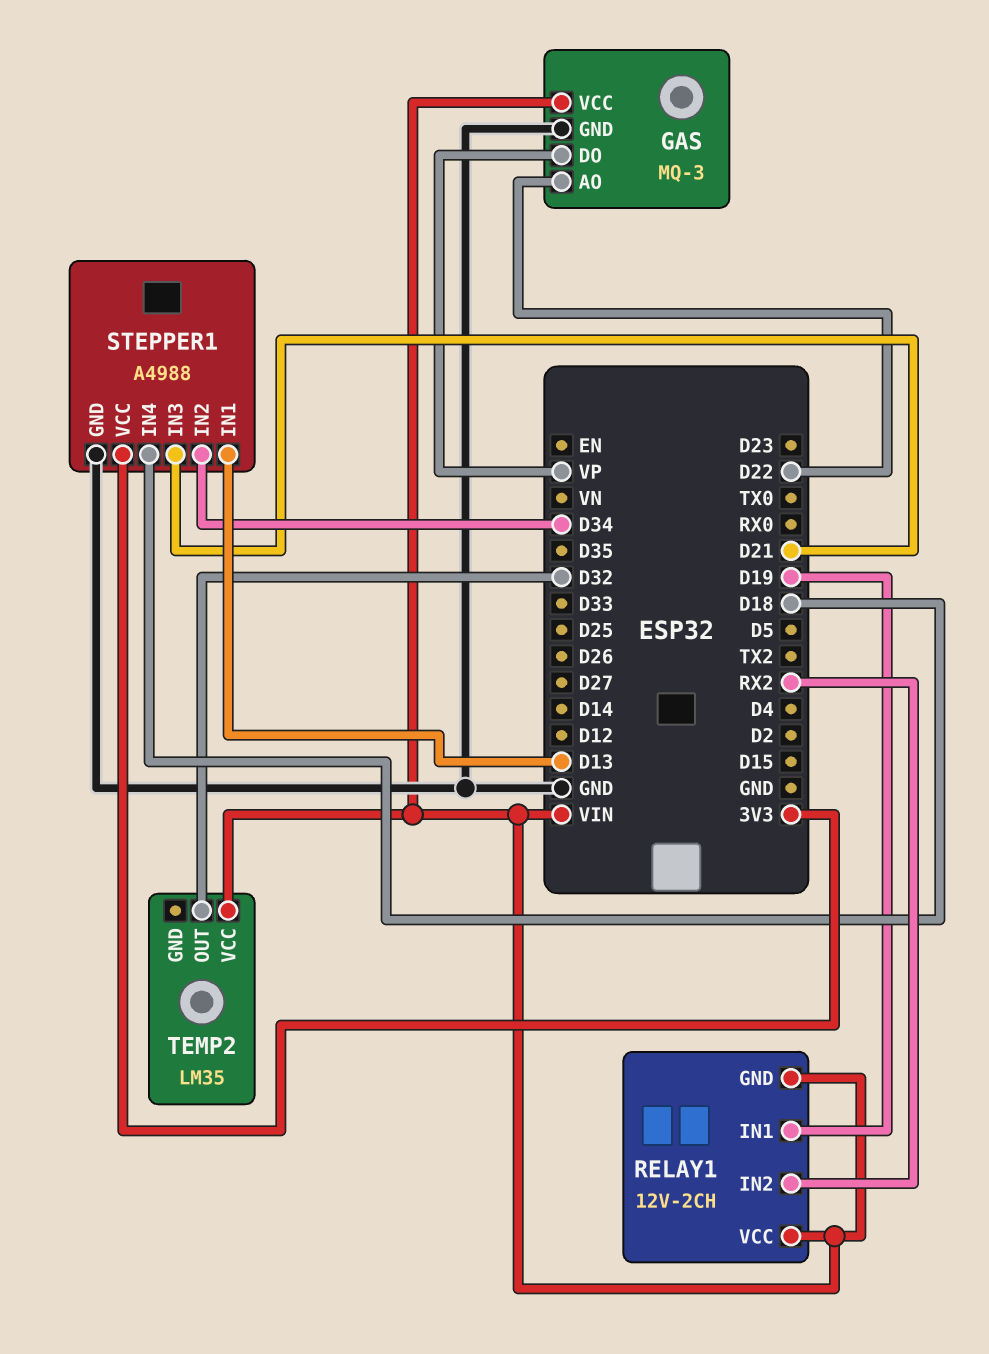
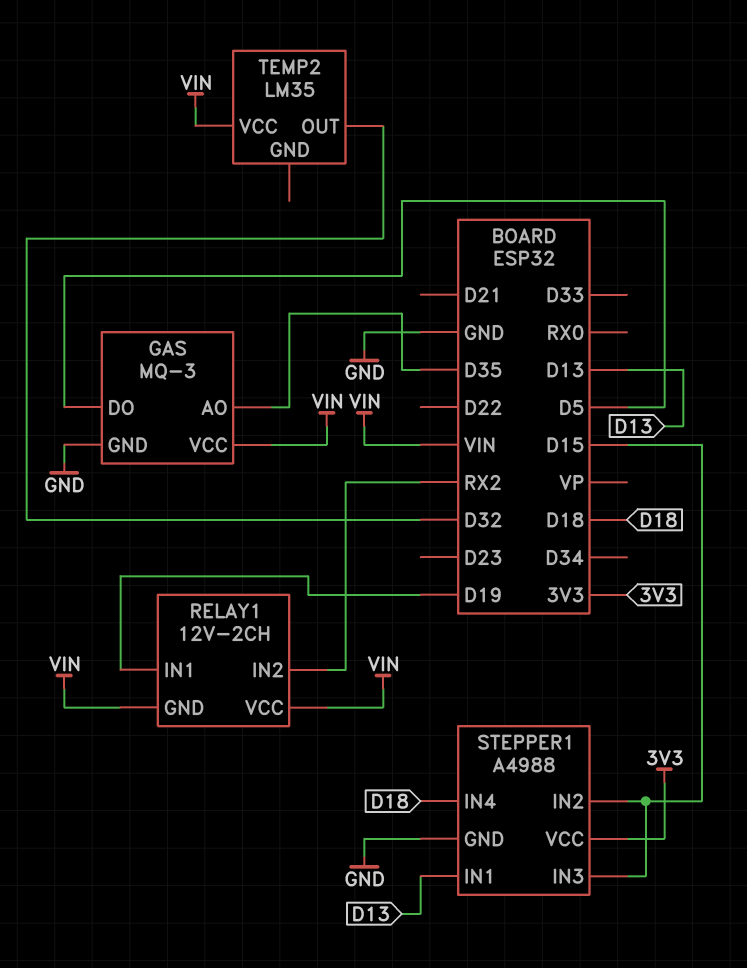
GAS pin AO: D22 -> D35
GAS pin DO: VP -> D5
STEPPER1 pin IN2: D34 -> D15
STEPPER1 pin IN3: D21 -> D15

